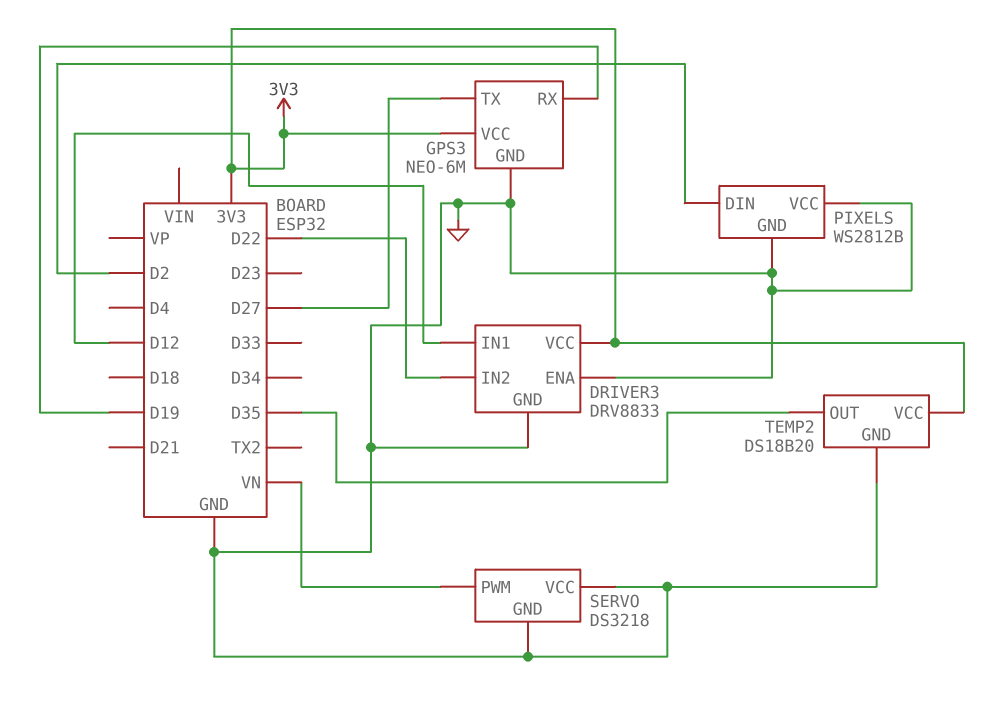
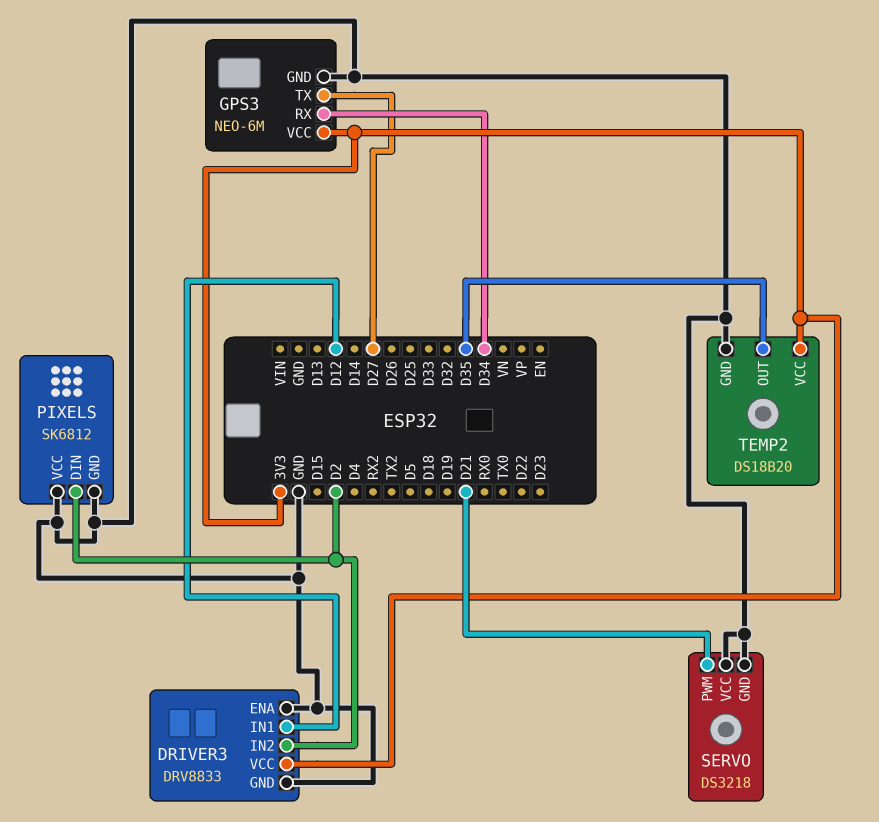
DRIVER3 pin IN2: D22 -> D2
GPS3 pin RX: D19 -> D34
PIXELS: WS2812B -> SK6812
SERVO pin PWM: VN -> D21

